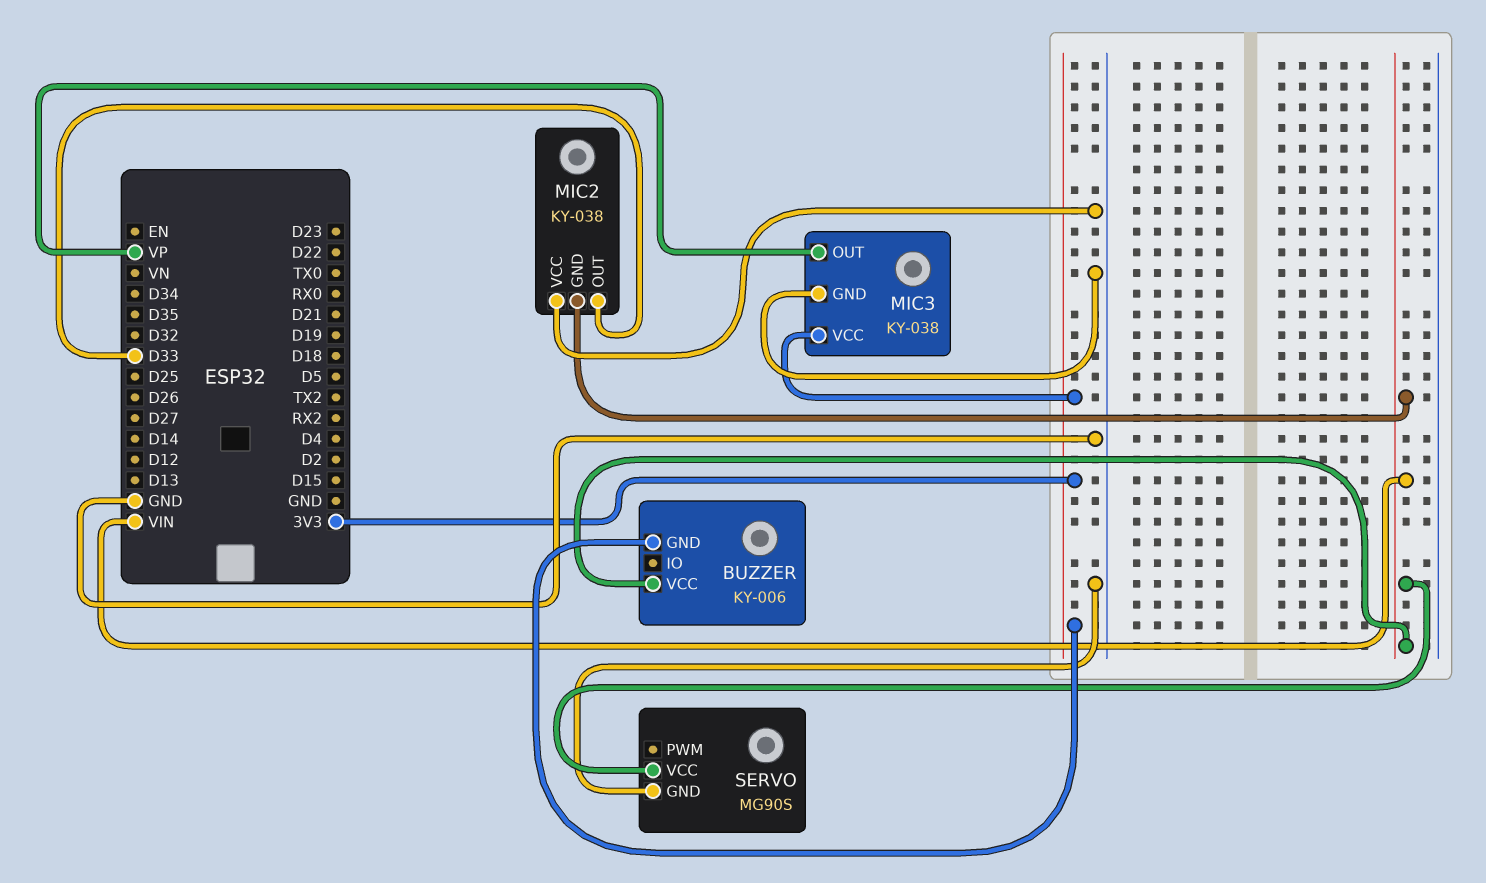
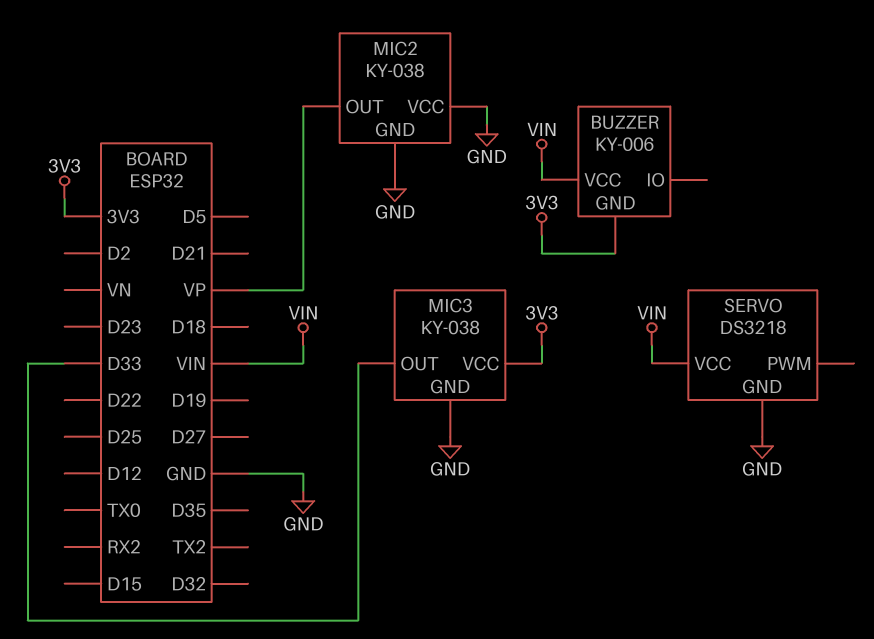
MIC2 pin GND: VIN -> GND
MIC2 pin OUT: D33 -> VP
MIC3 pin OUT: VP -> D33
SERVO: MG90S -> DS3218

